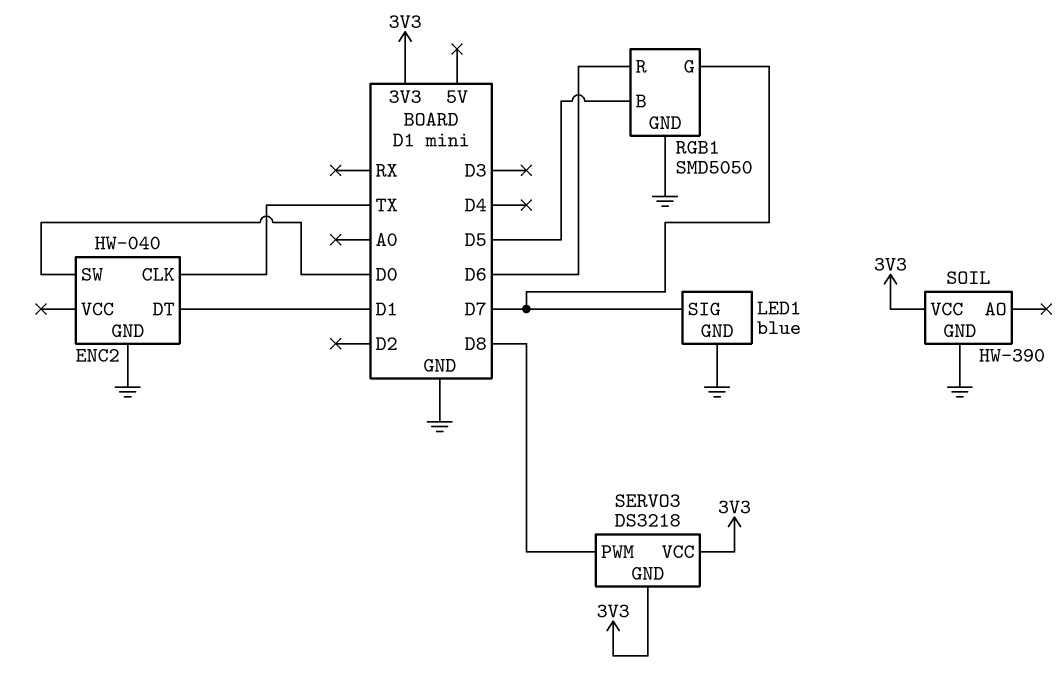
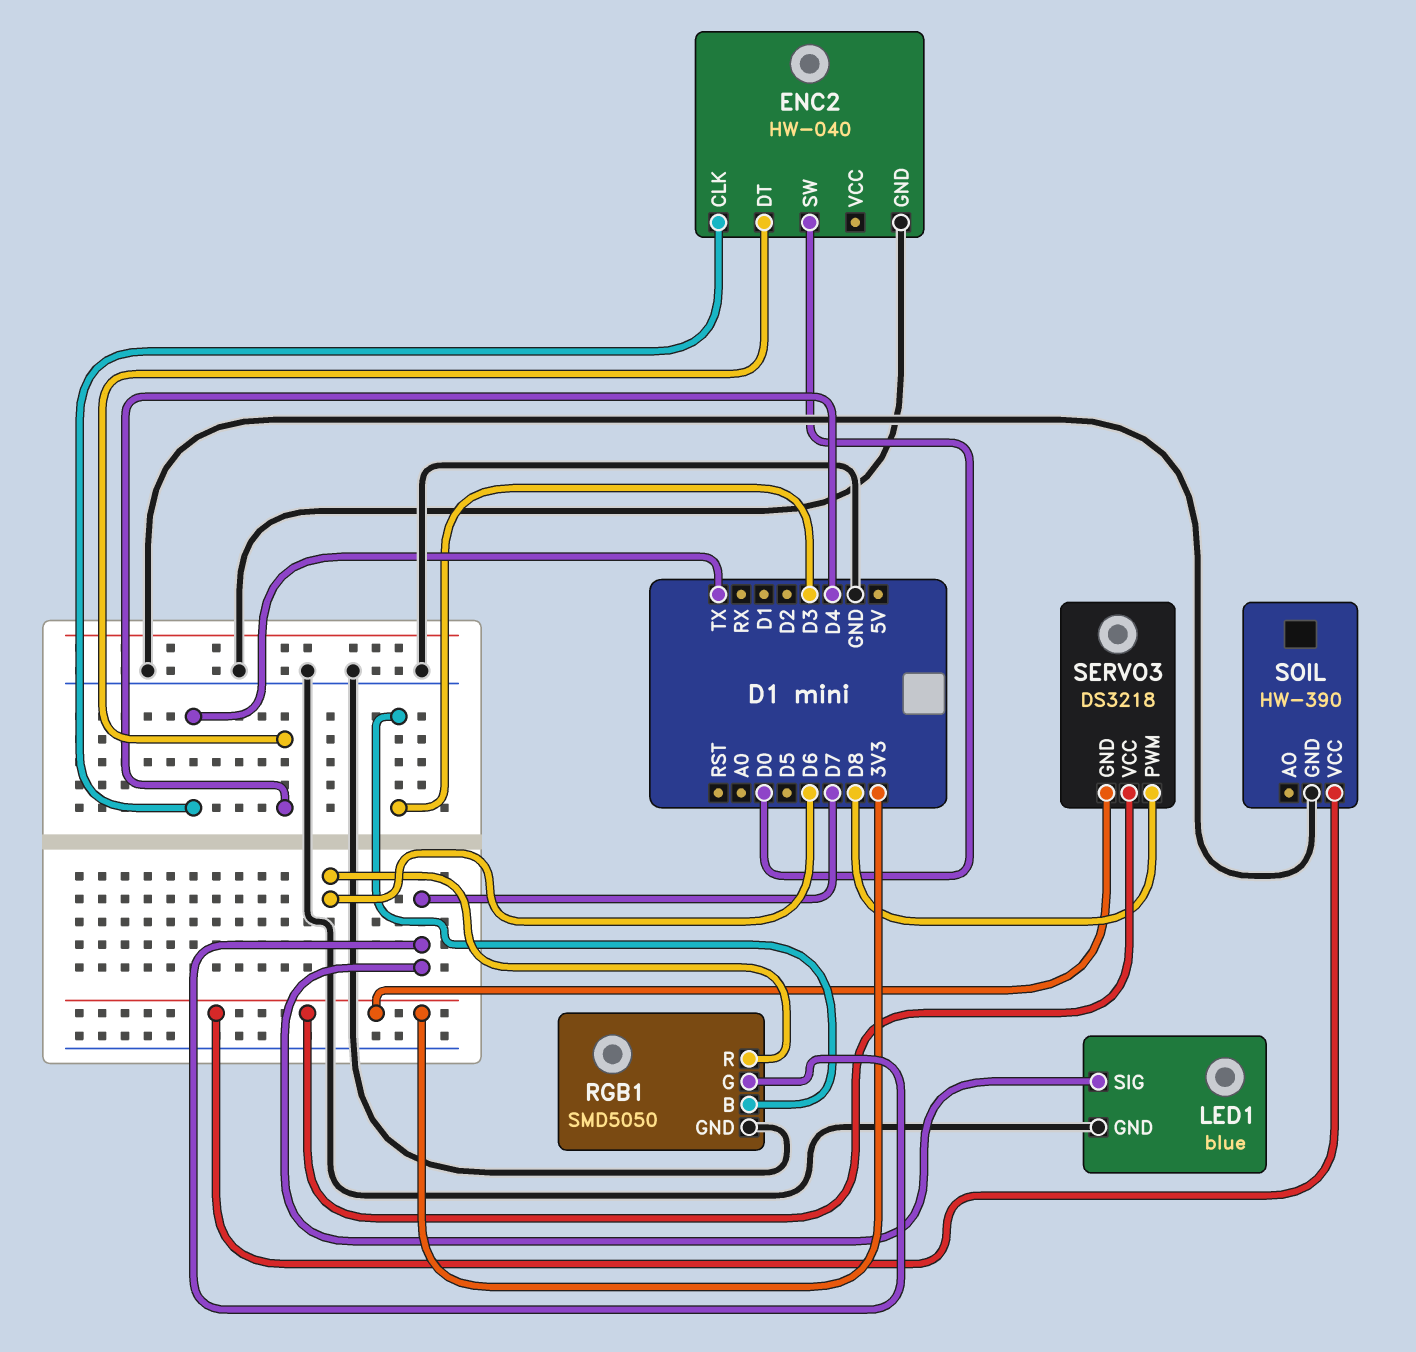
ENC2 pin DT: D1 -> D4
RGB1 pin B: D5 -> D3

